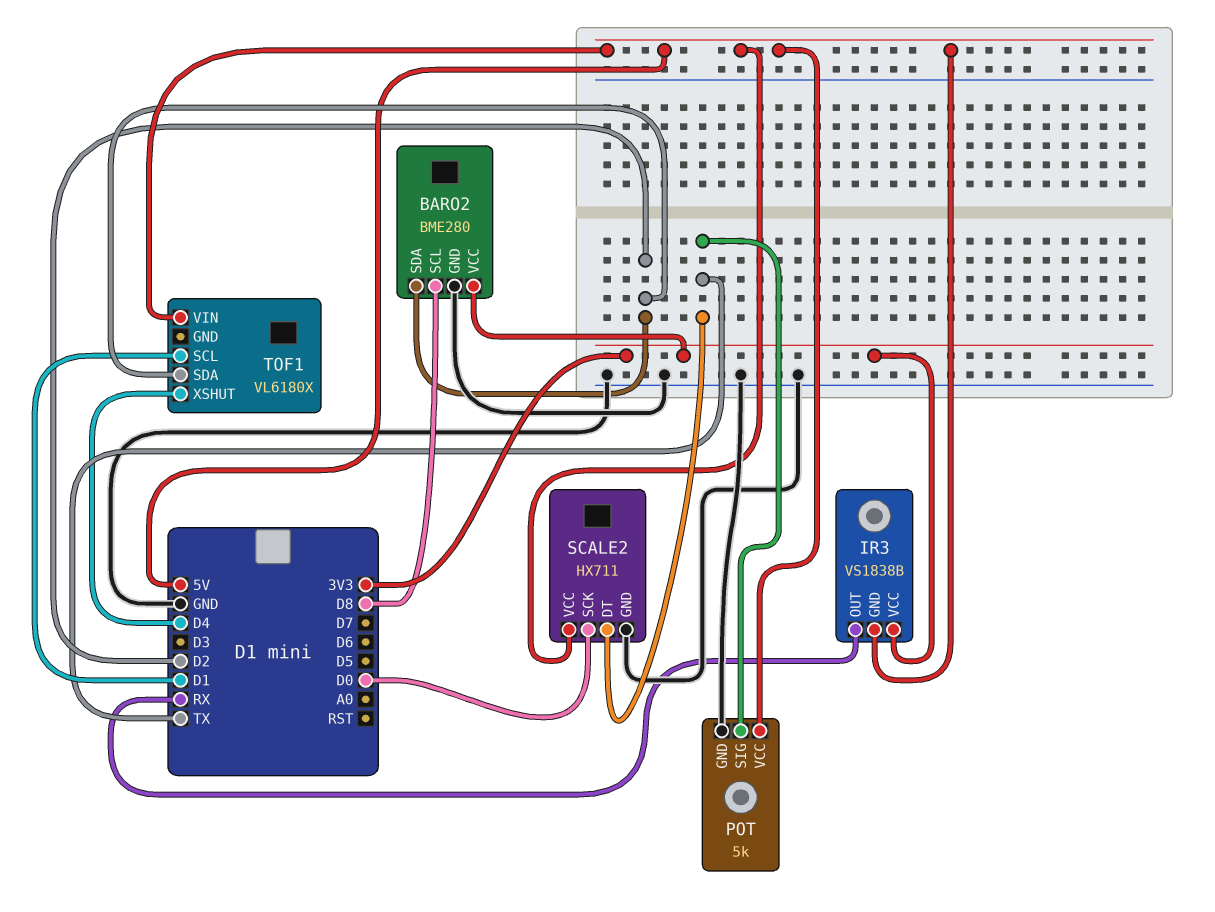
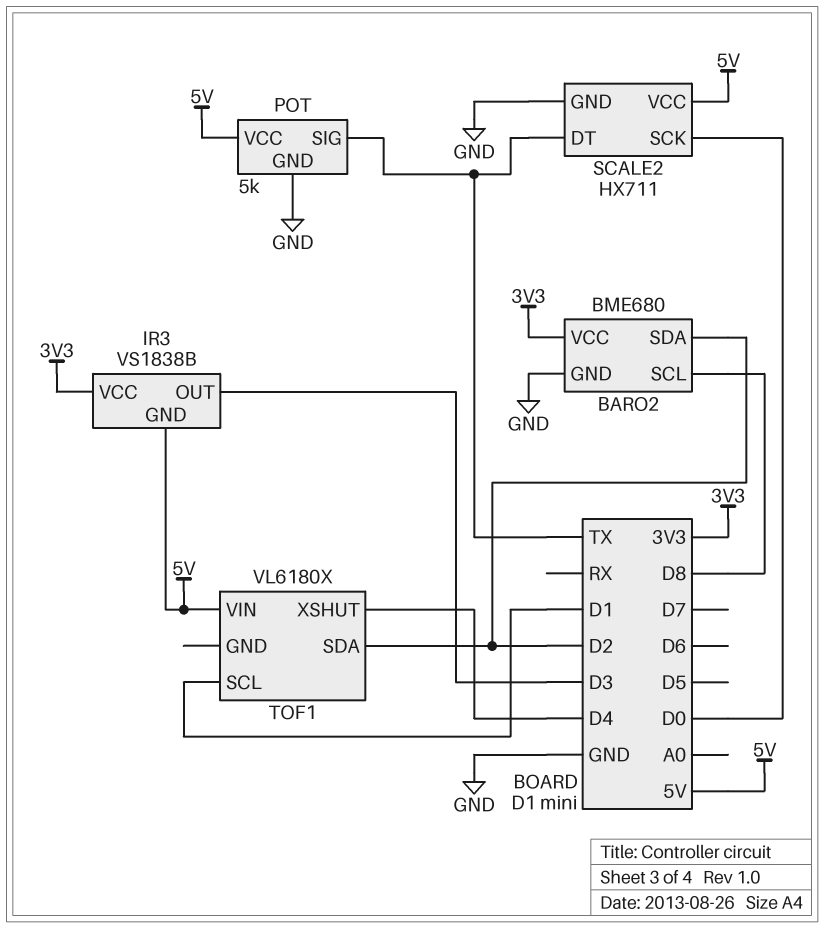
BARO2: BME280 -> BME680
IR3 pin OUT: RX -> D3

